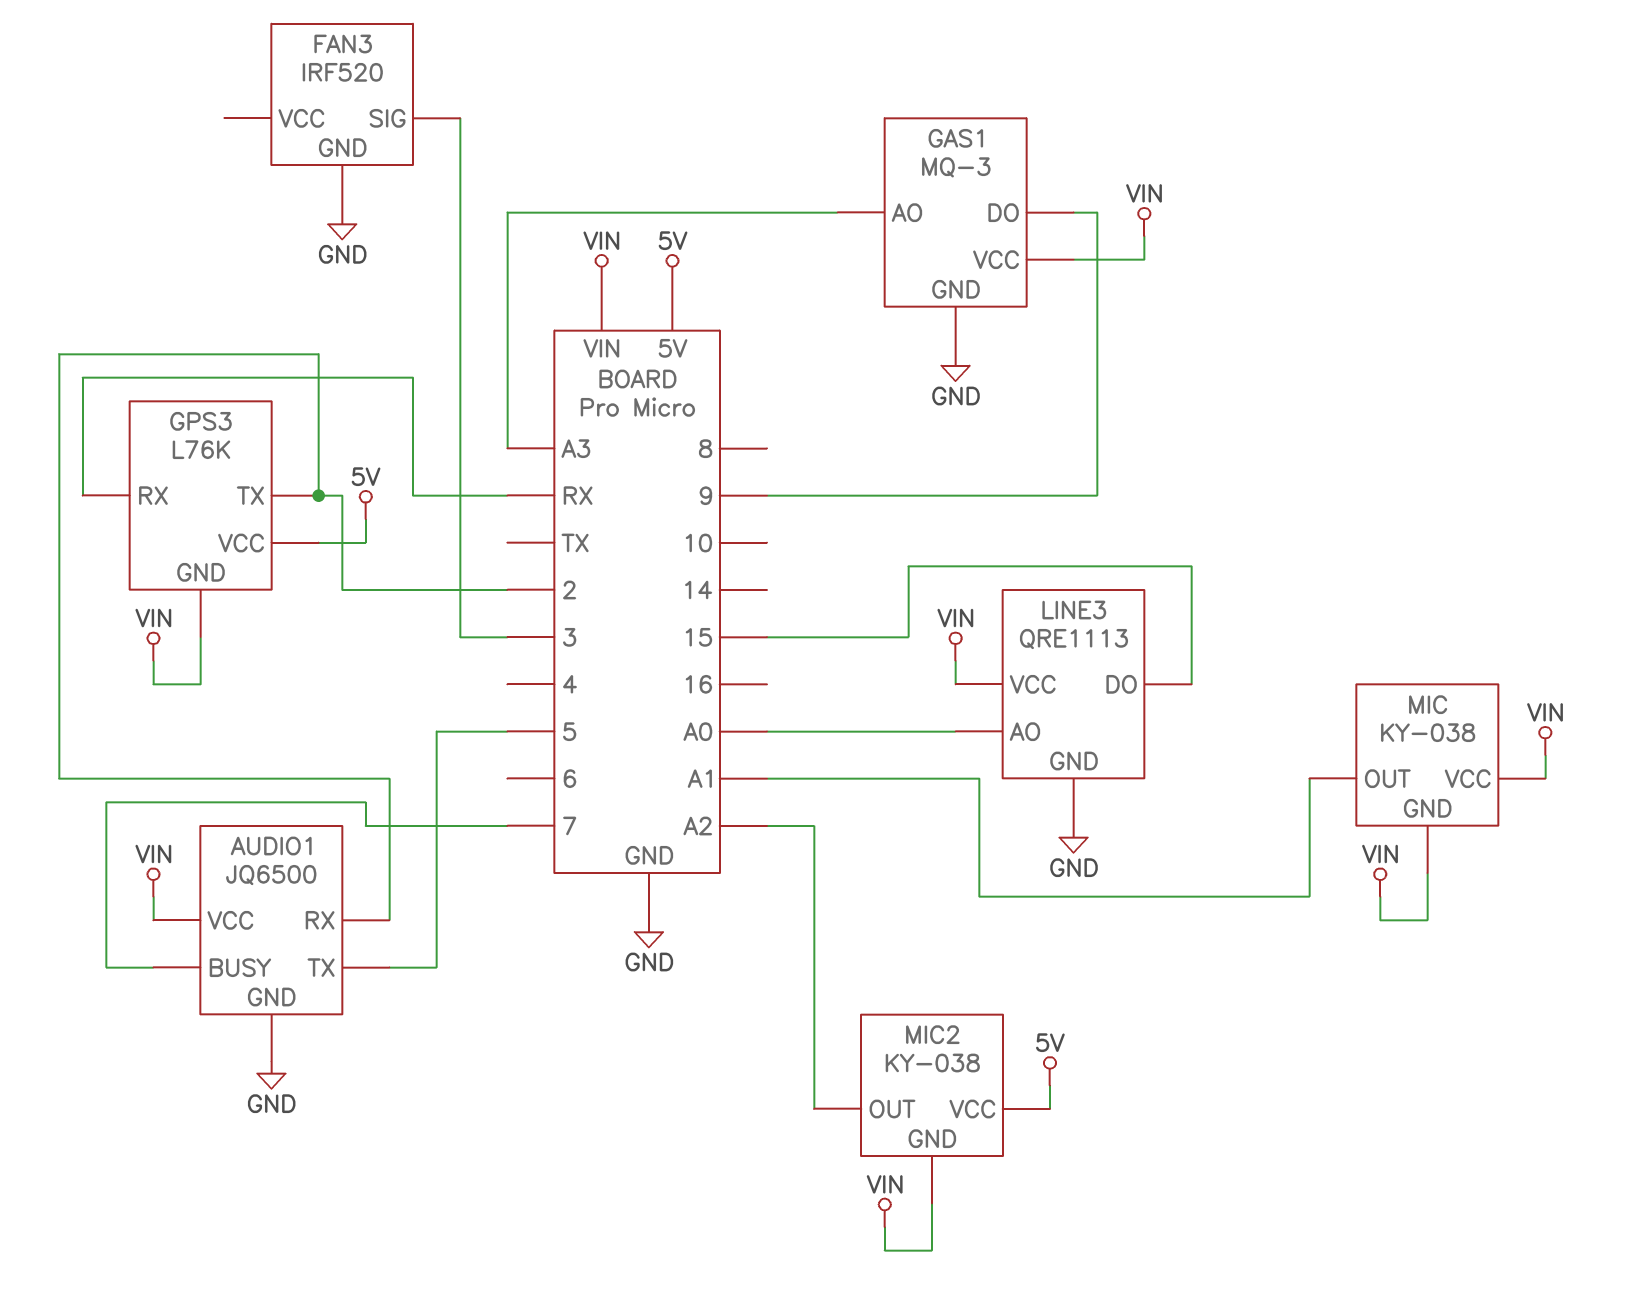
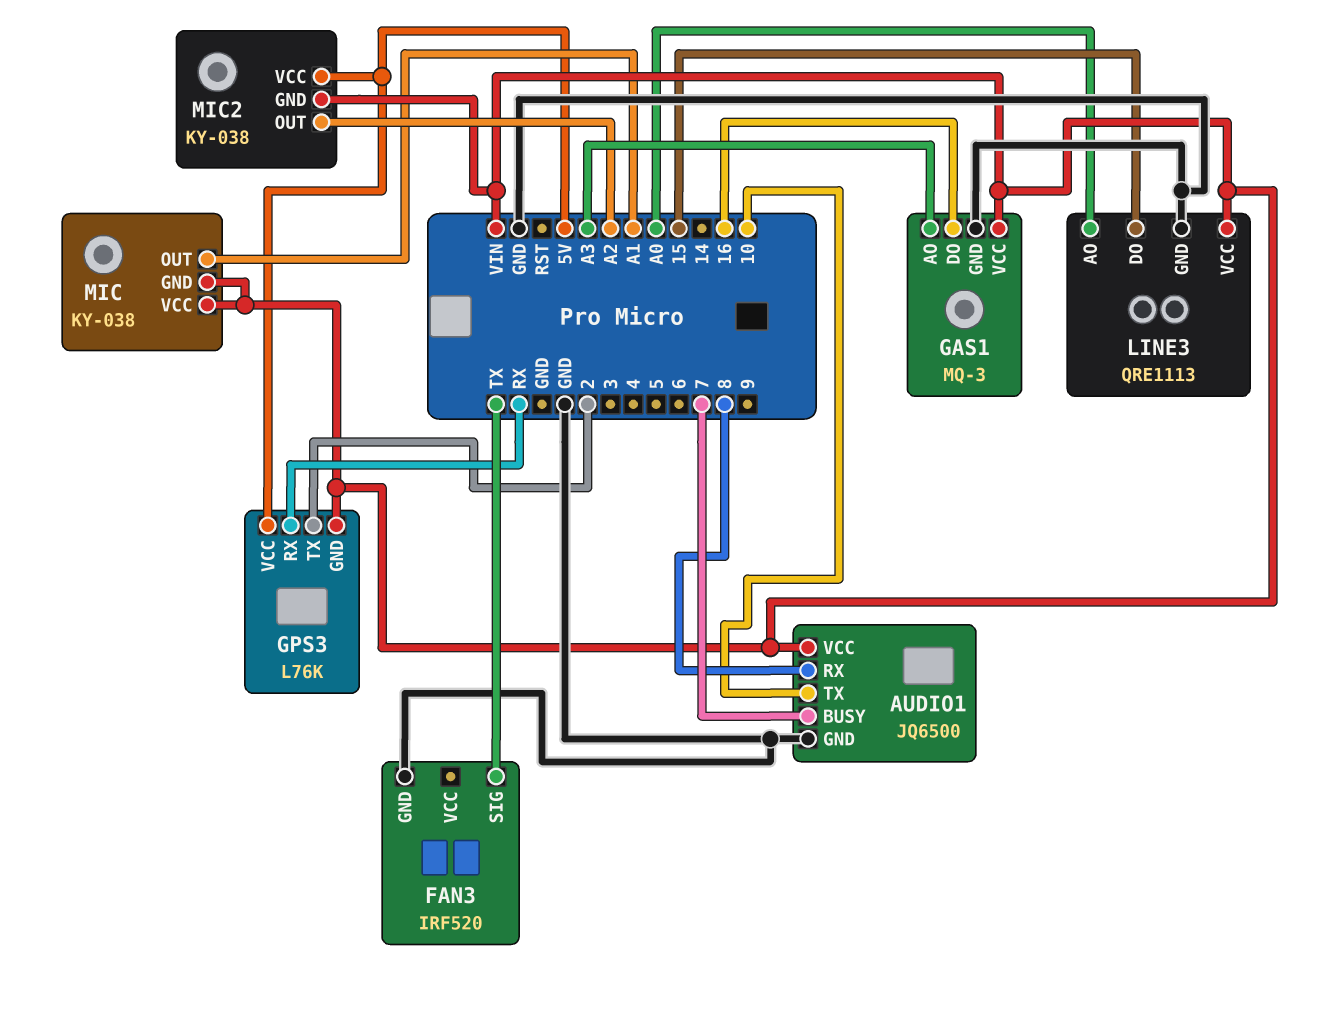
AUDIO1 pin RX: 2 -> 8
AUDIO1 pin TX: 5 -> 10
FAN3 pin SIG: 3 -> TX
GAS1 pin DO: 9 -> 16

